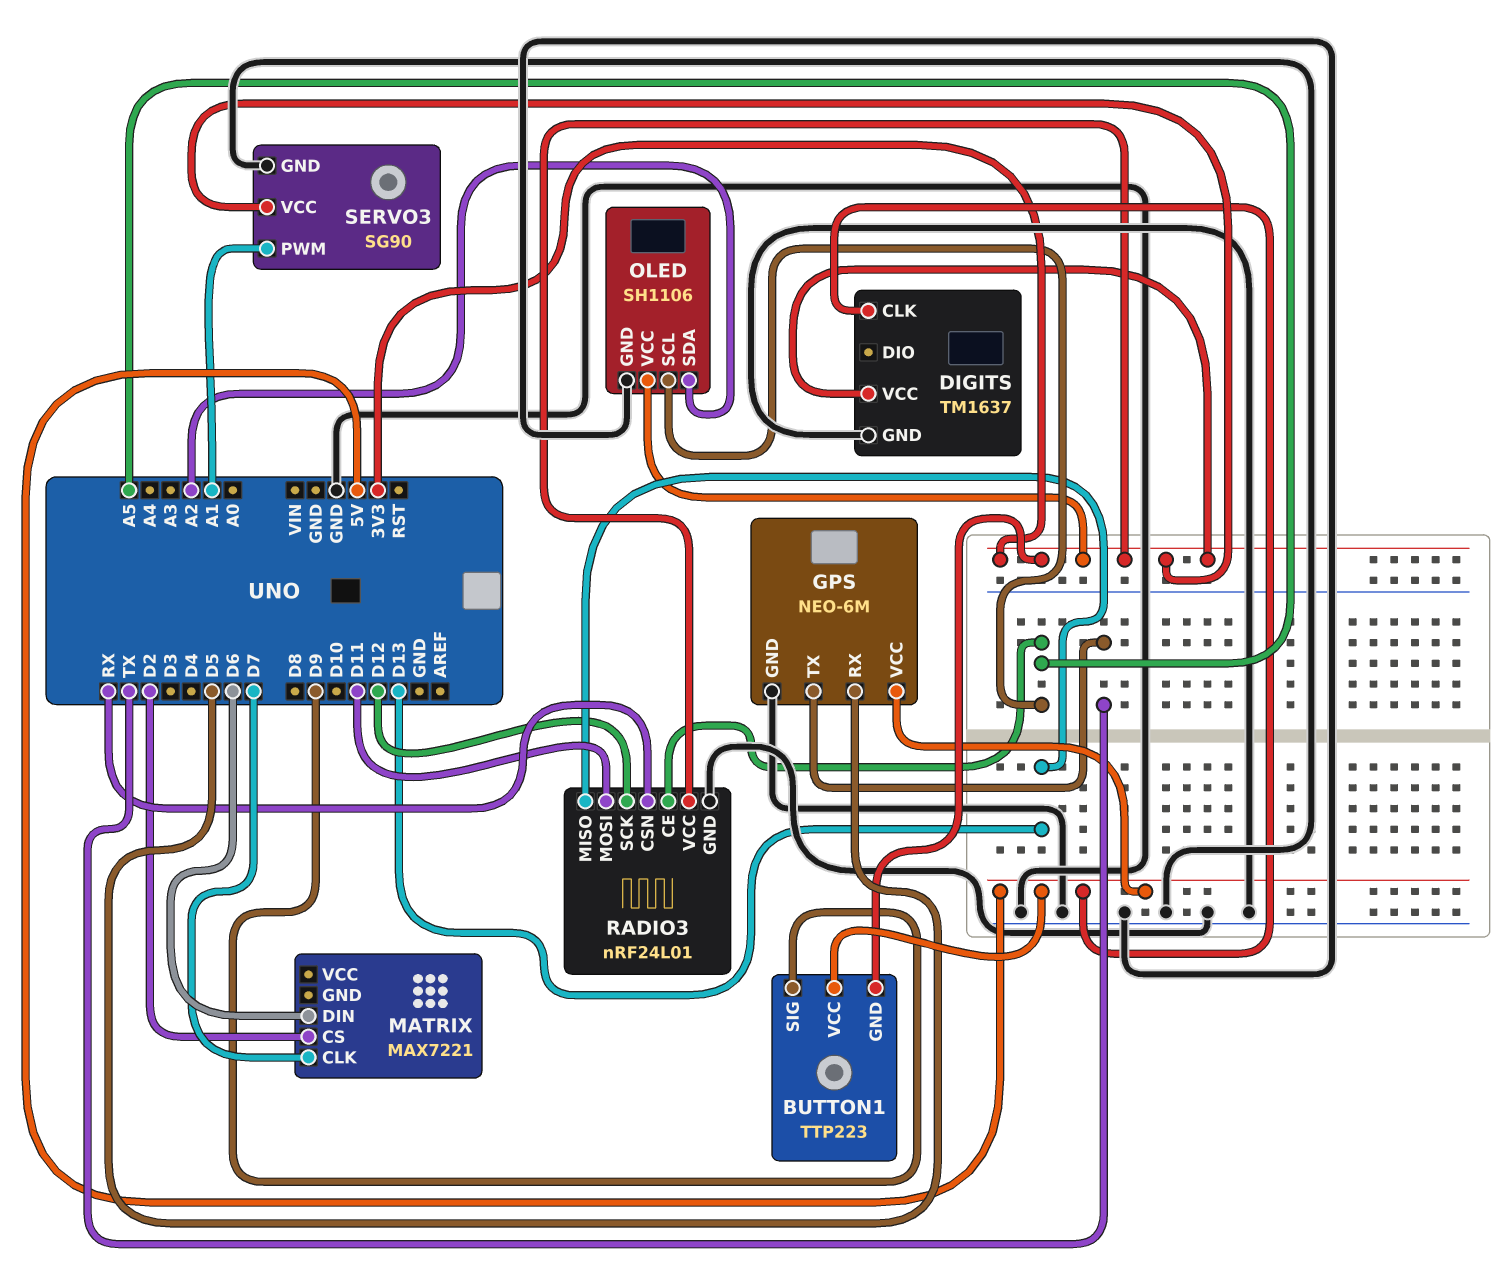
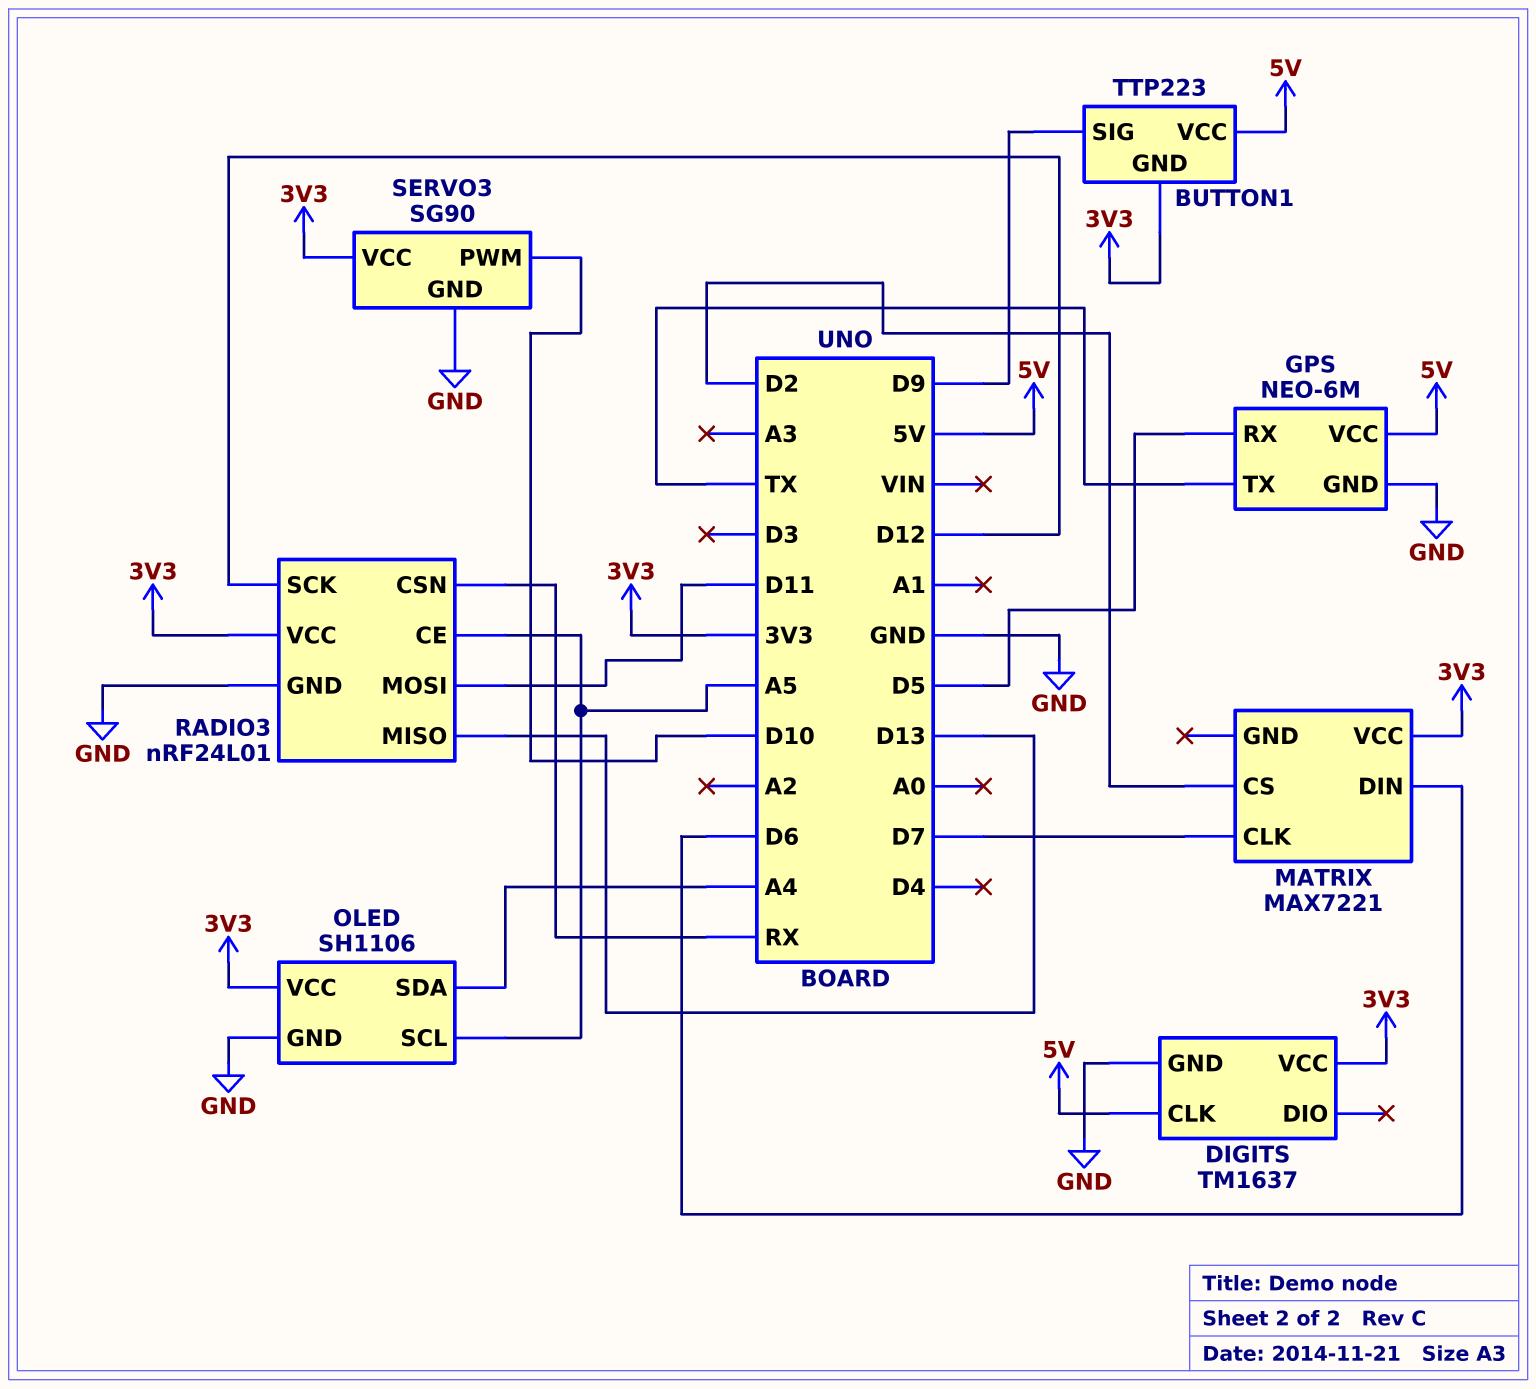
MATRIX pin VCC: none -> 3V3
OLED pin SDA: A2 -> A4
SERVO3 pin PWM: A1 -> D10

